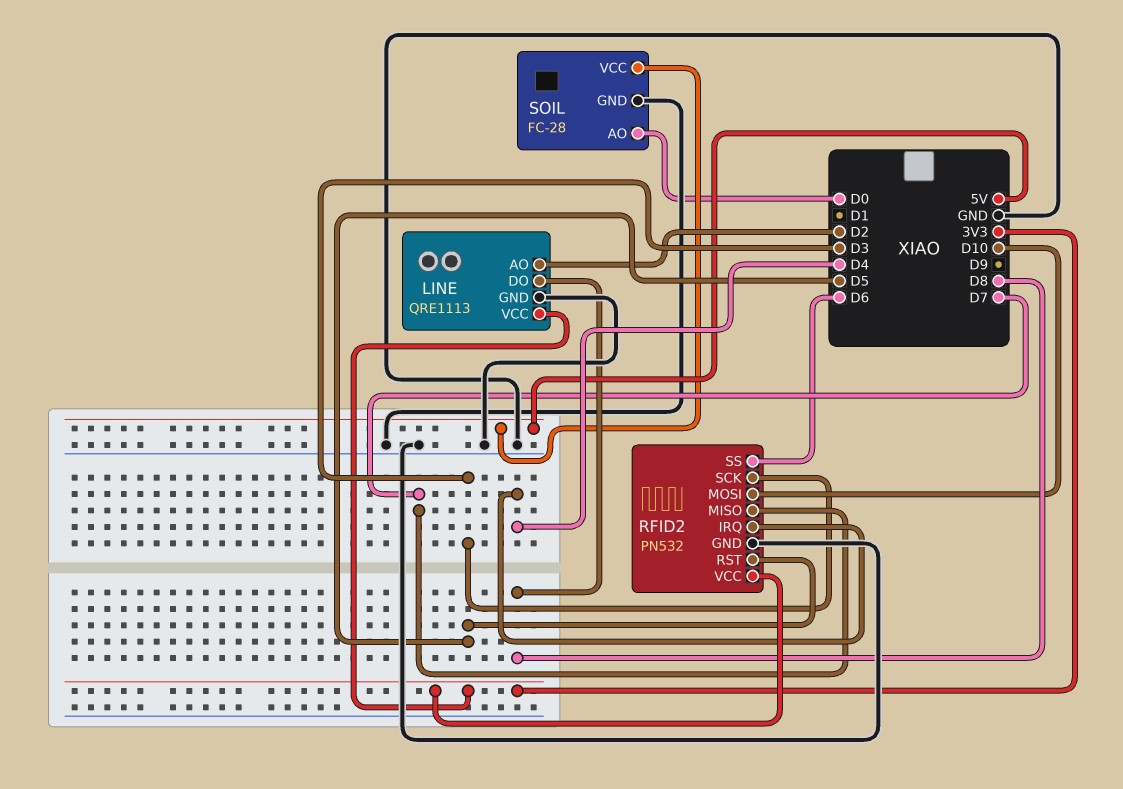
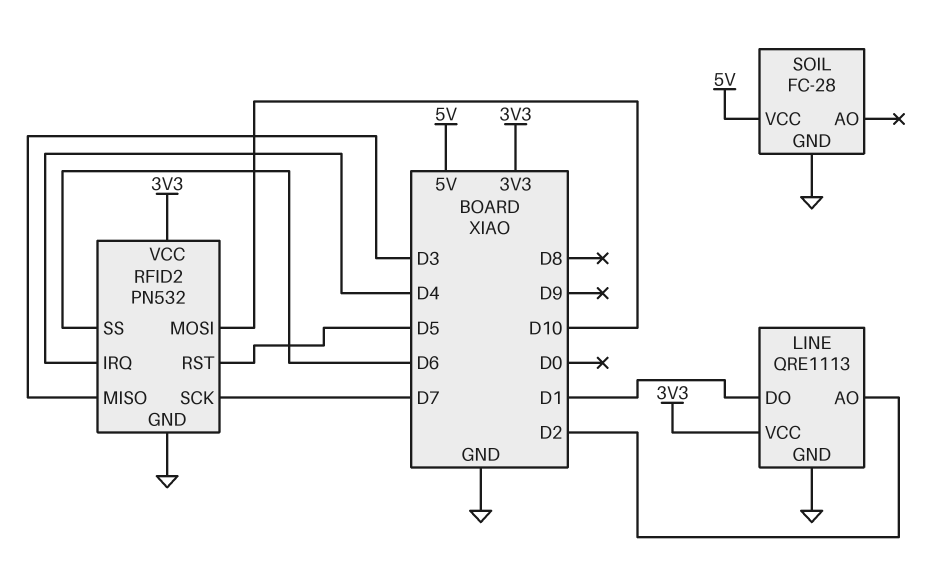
LINE pin DO: D8 -> D1
RFID2 pin MISO: D7 -> D3
RFID2 pin SCK: D3 -> D7
SOIL pin AO: D0 -> none

